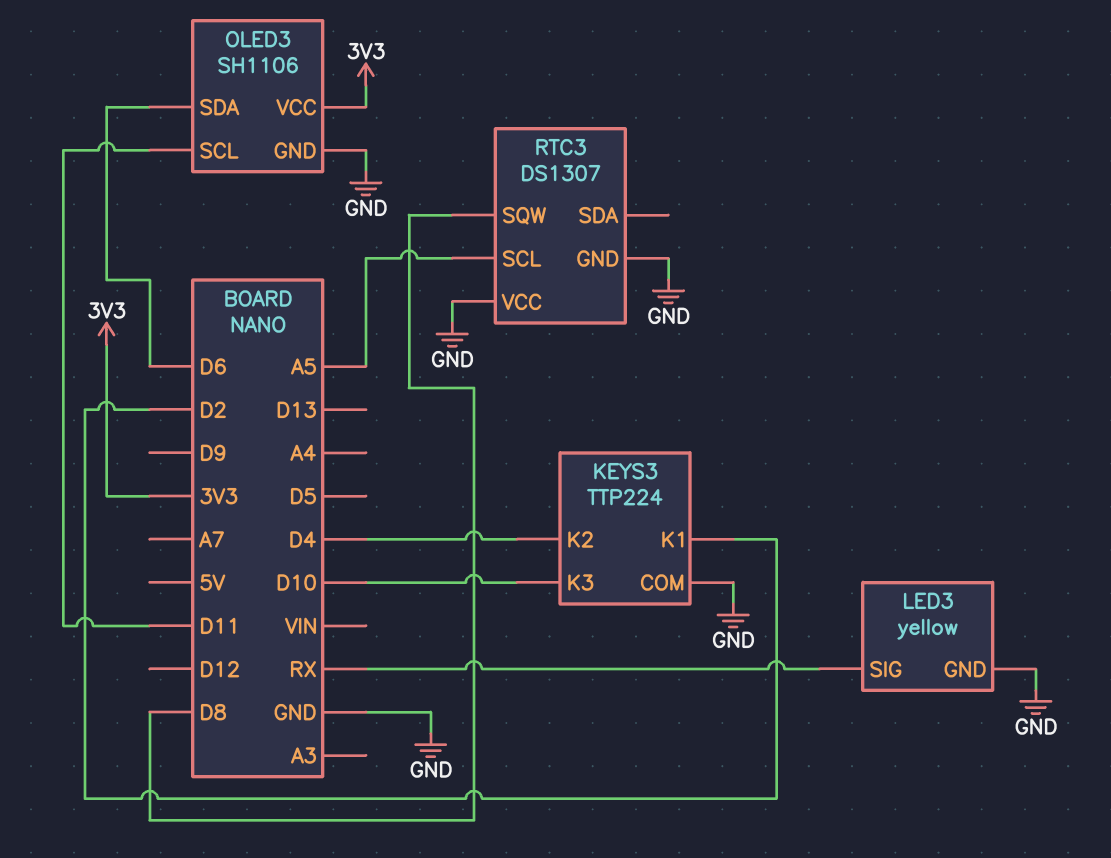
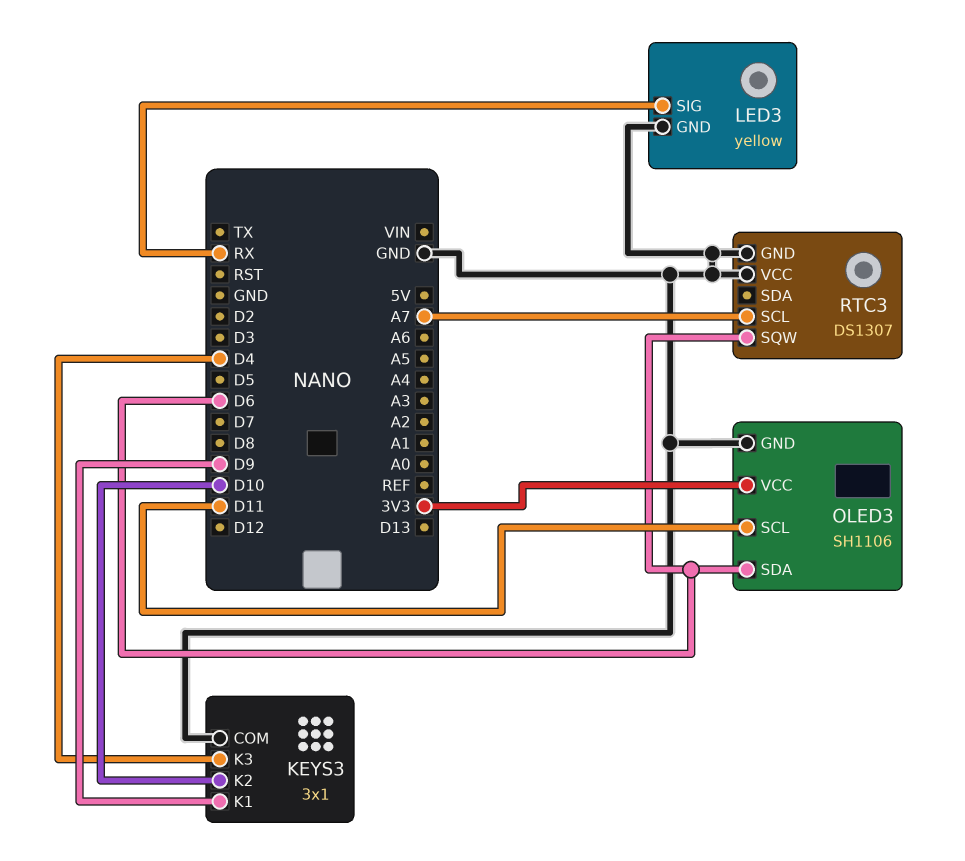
KEYS3: TTP224 -> 3x1
KEYS3 pin K1: D2 -> D9
KEYS3 pin K2: D4 -> D10
KEYS3 pin K3: D10 -> D4
RTC3 pin SCL: A5 -> A7
RTC3 pin SQW: D8 -> D6

